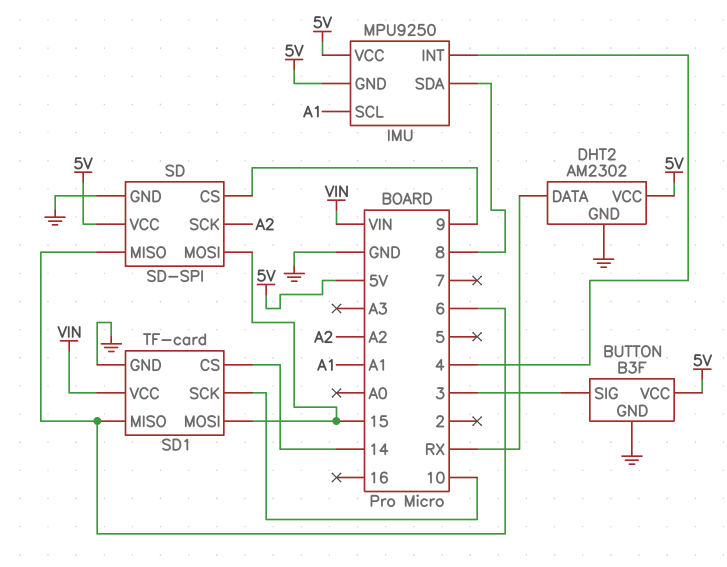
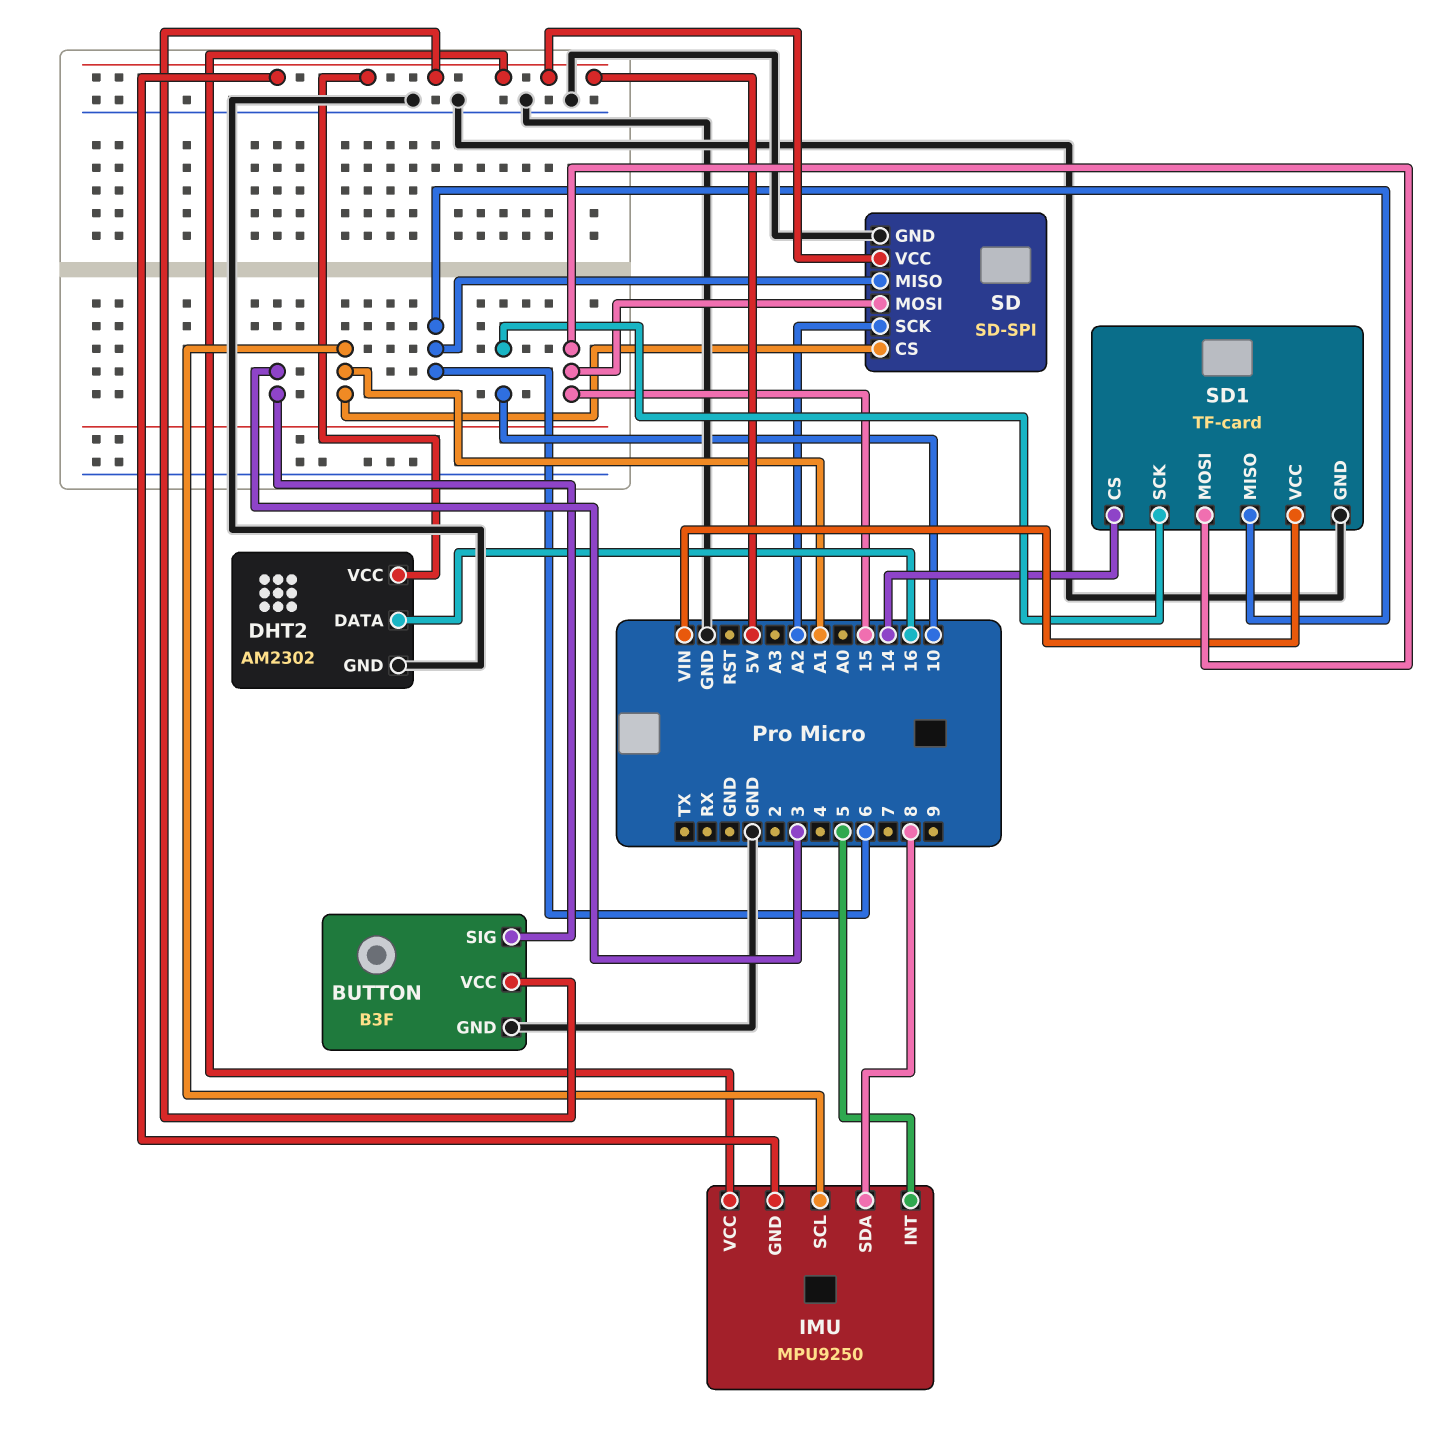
DHT2 pin DATA: RX -> 16
IMU pin INT: 4 -> 5
SD pin CS: 9 -> A1

